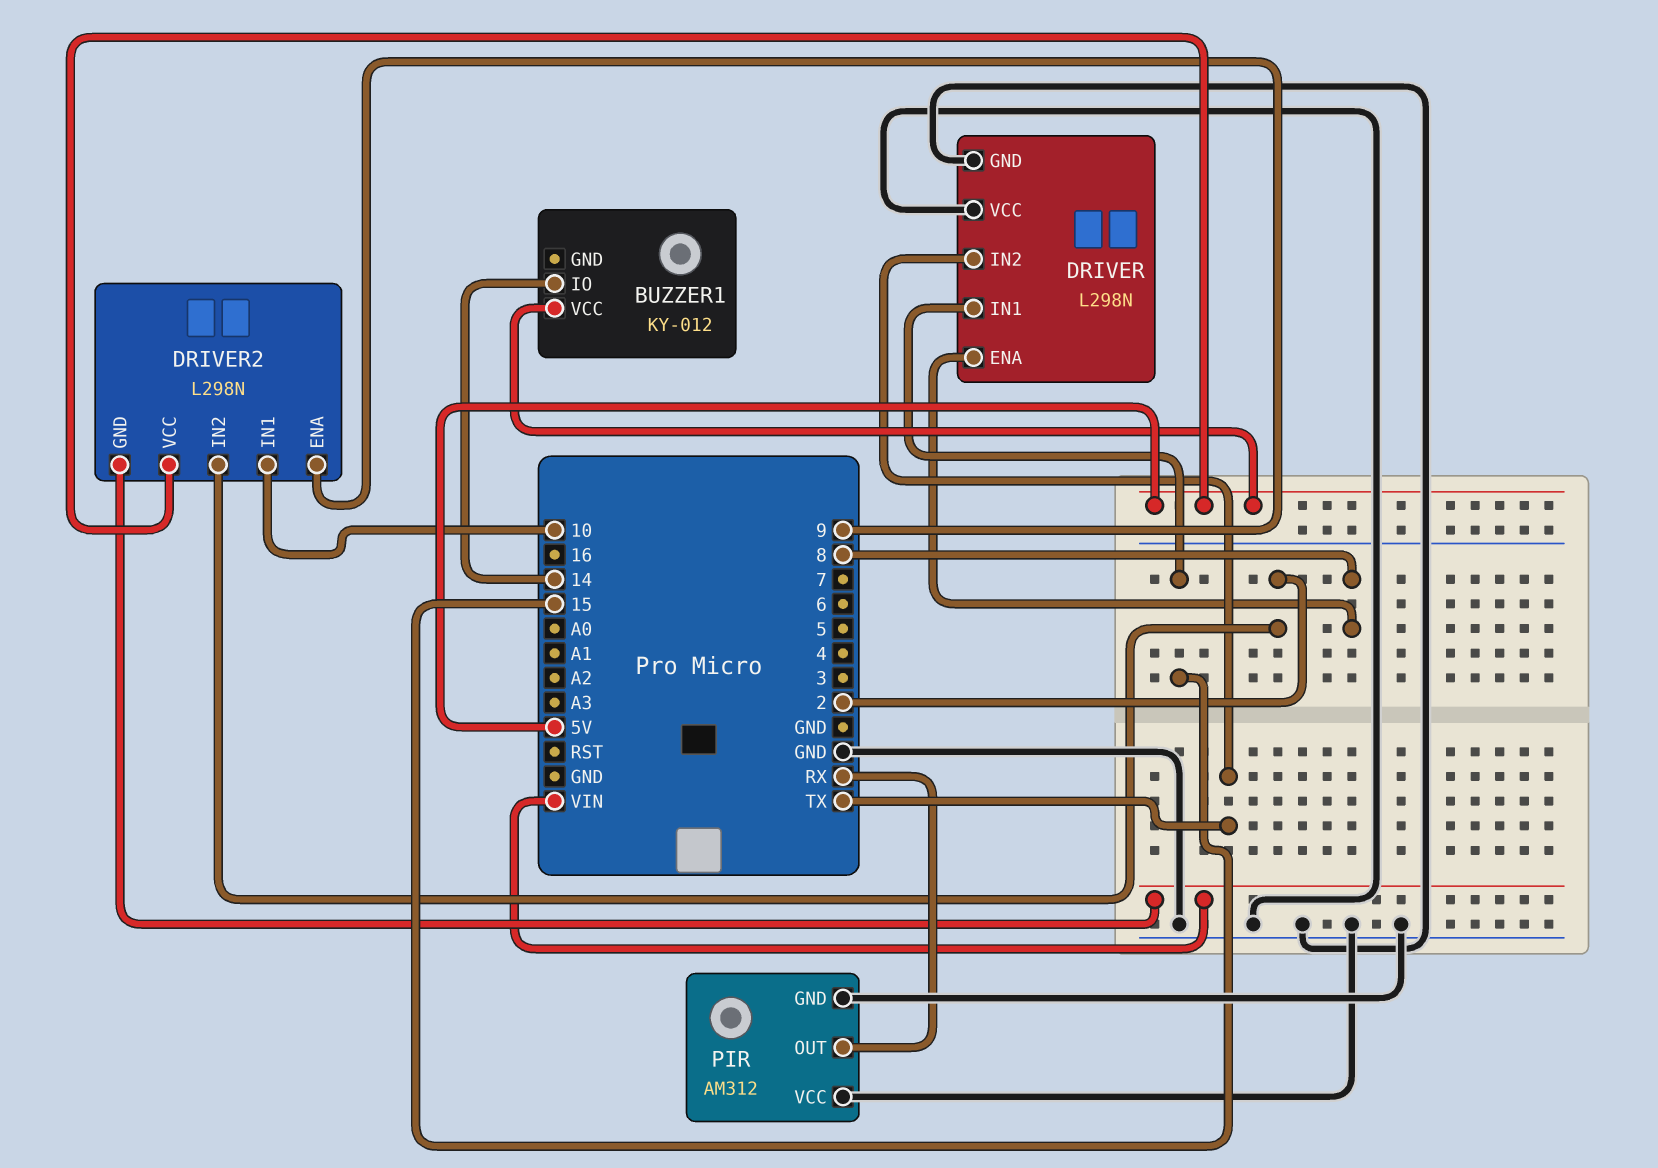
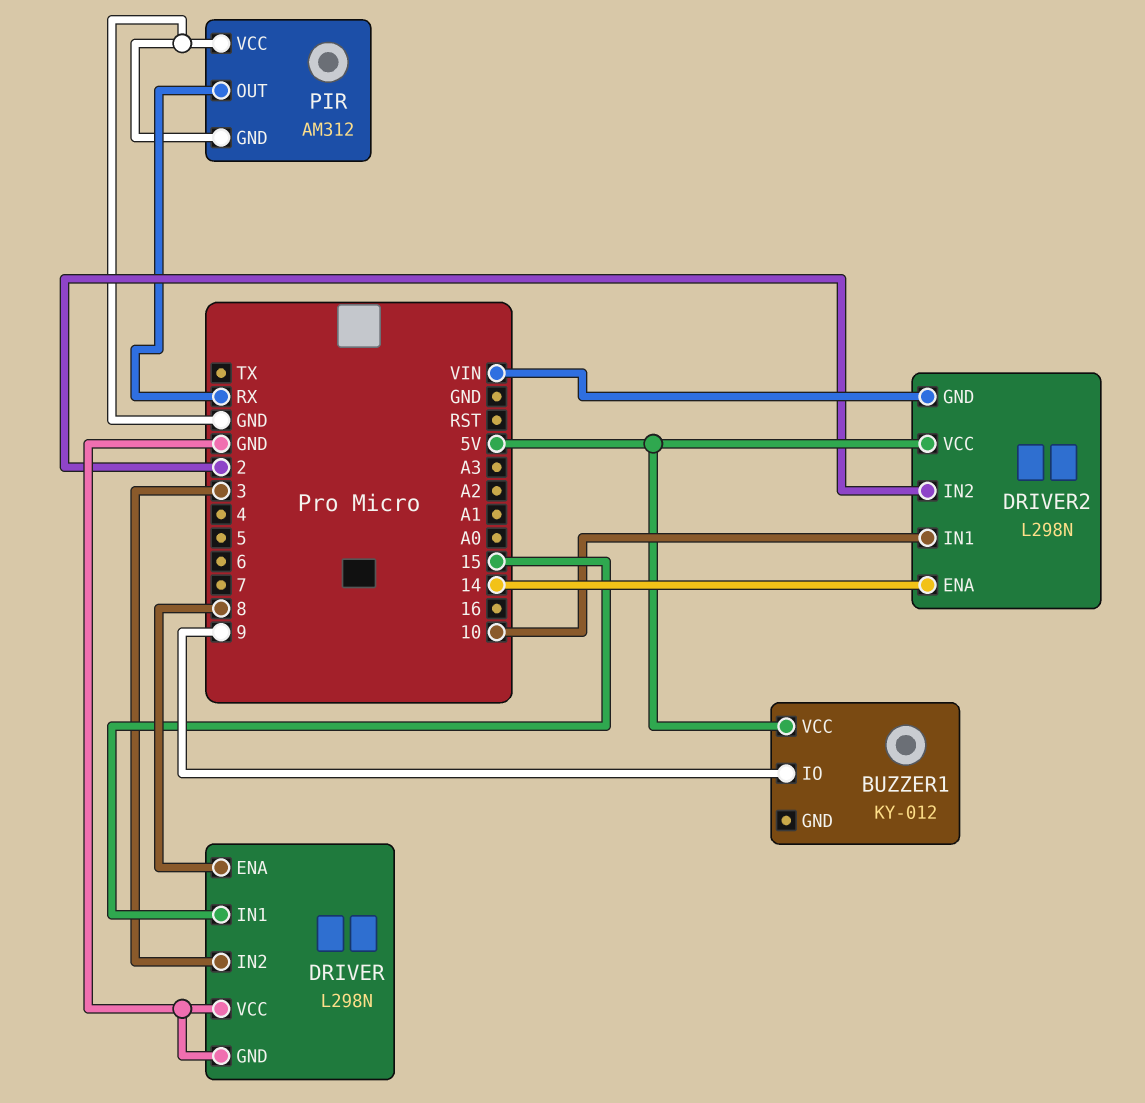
BUZZER1 pin IO: 14 -> 9
DRIVER pin IN2: TX -> 3
DRIVER2 pin ENA: 9 -> 14

